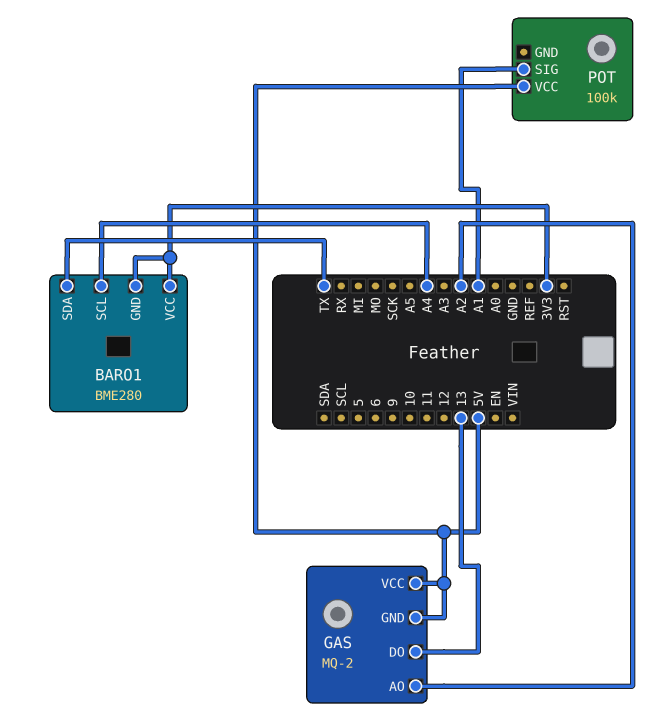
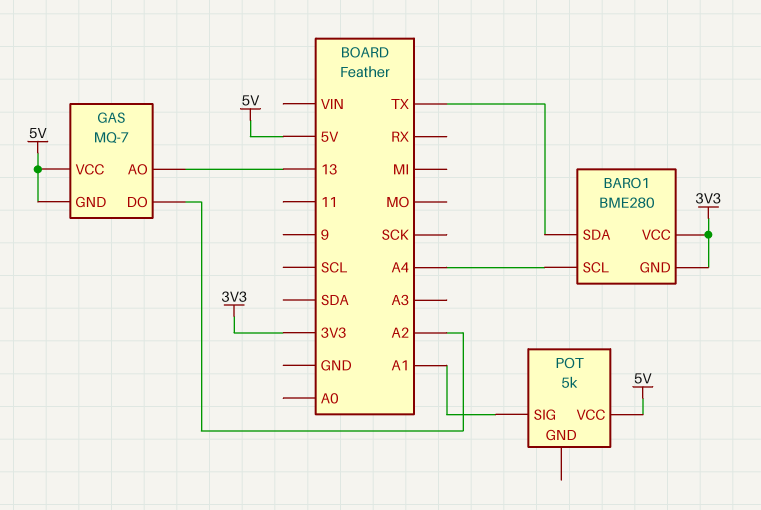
GAS: MQ-2 -> MQ-7
GAS pin AO: A2 -> 13
GAS pin DO: 13 -> A2
POT: 100k -> 5k

